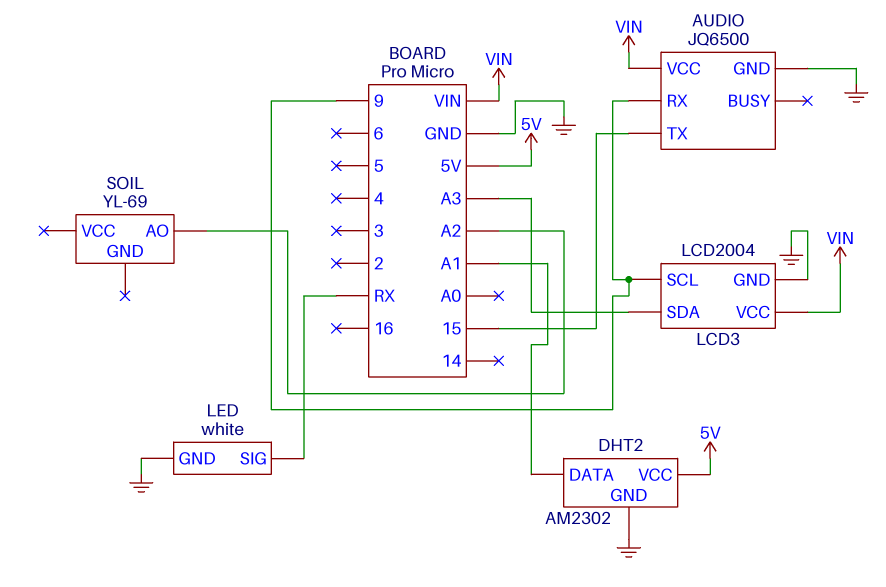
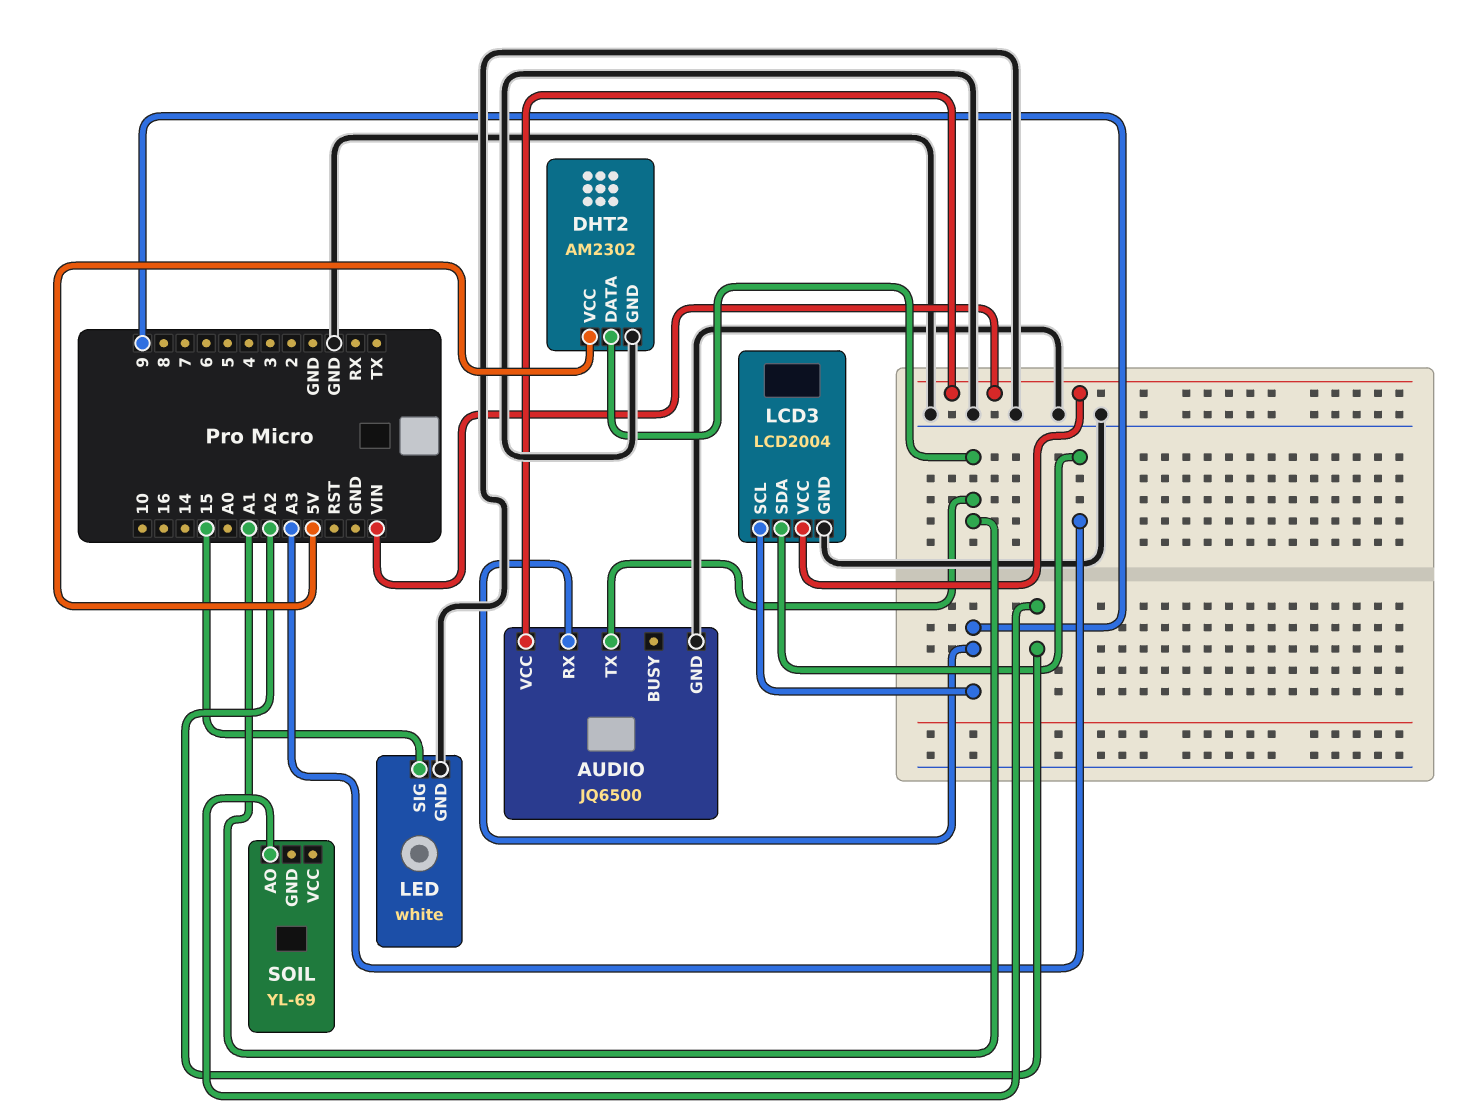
AUDIO pin TX: 15 -> A1
LED pin SIG: RX -> 15

